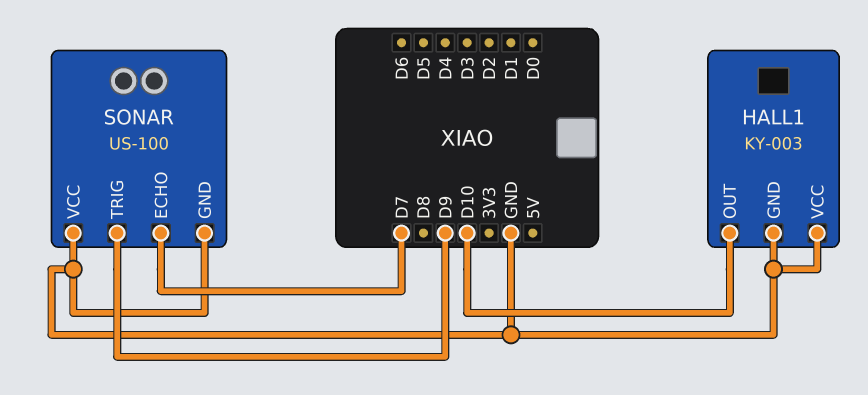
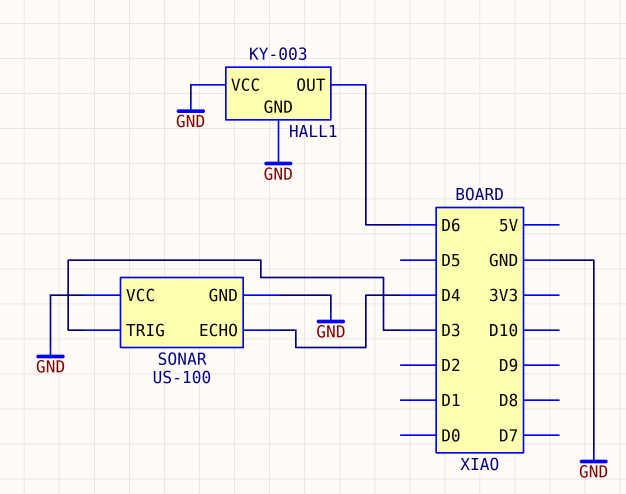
HALL1 pin OUT: D10 -> D6
SONAR pin ECHO: D7 -> D4
SONAR pin TRIG: D9 -> D3

